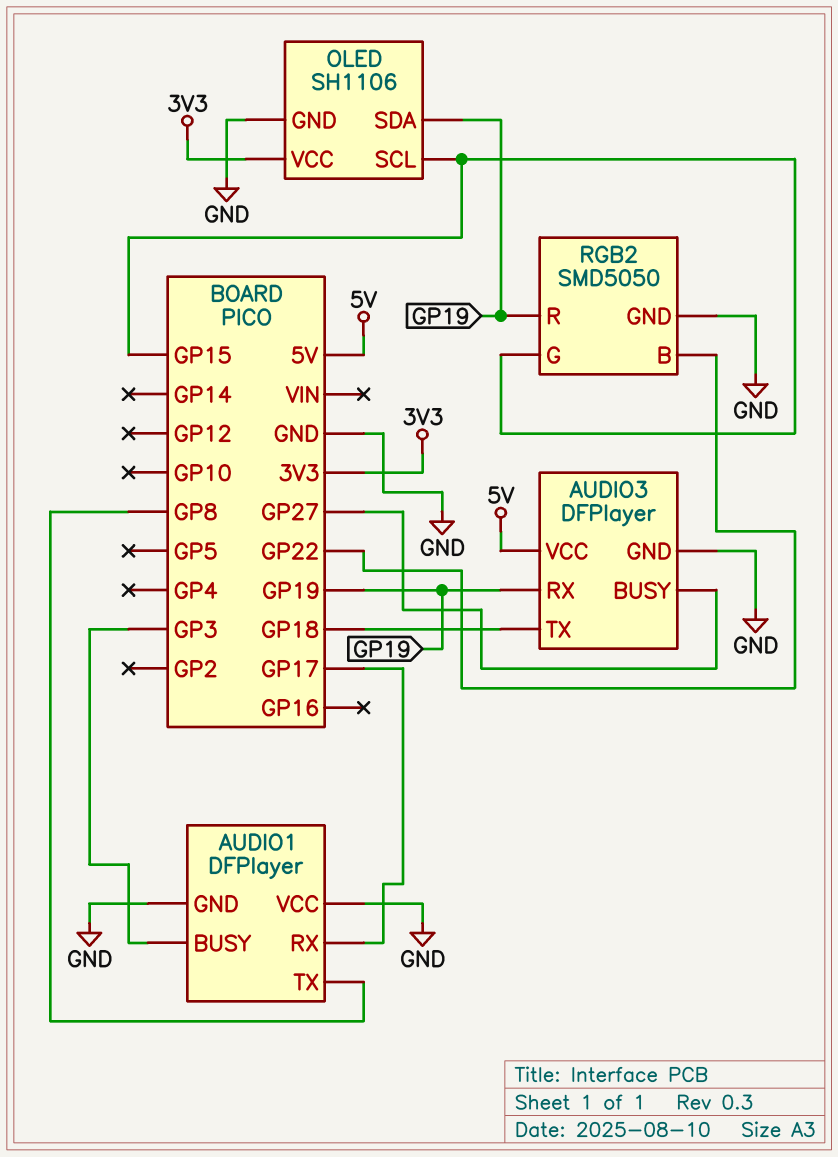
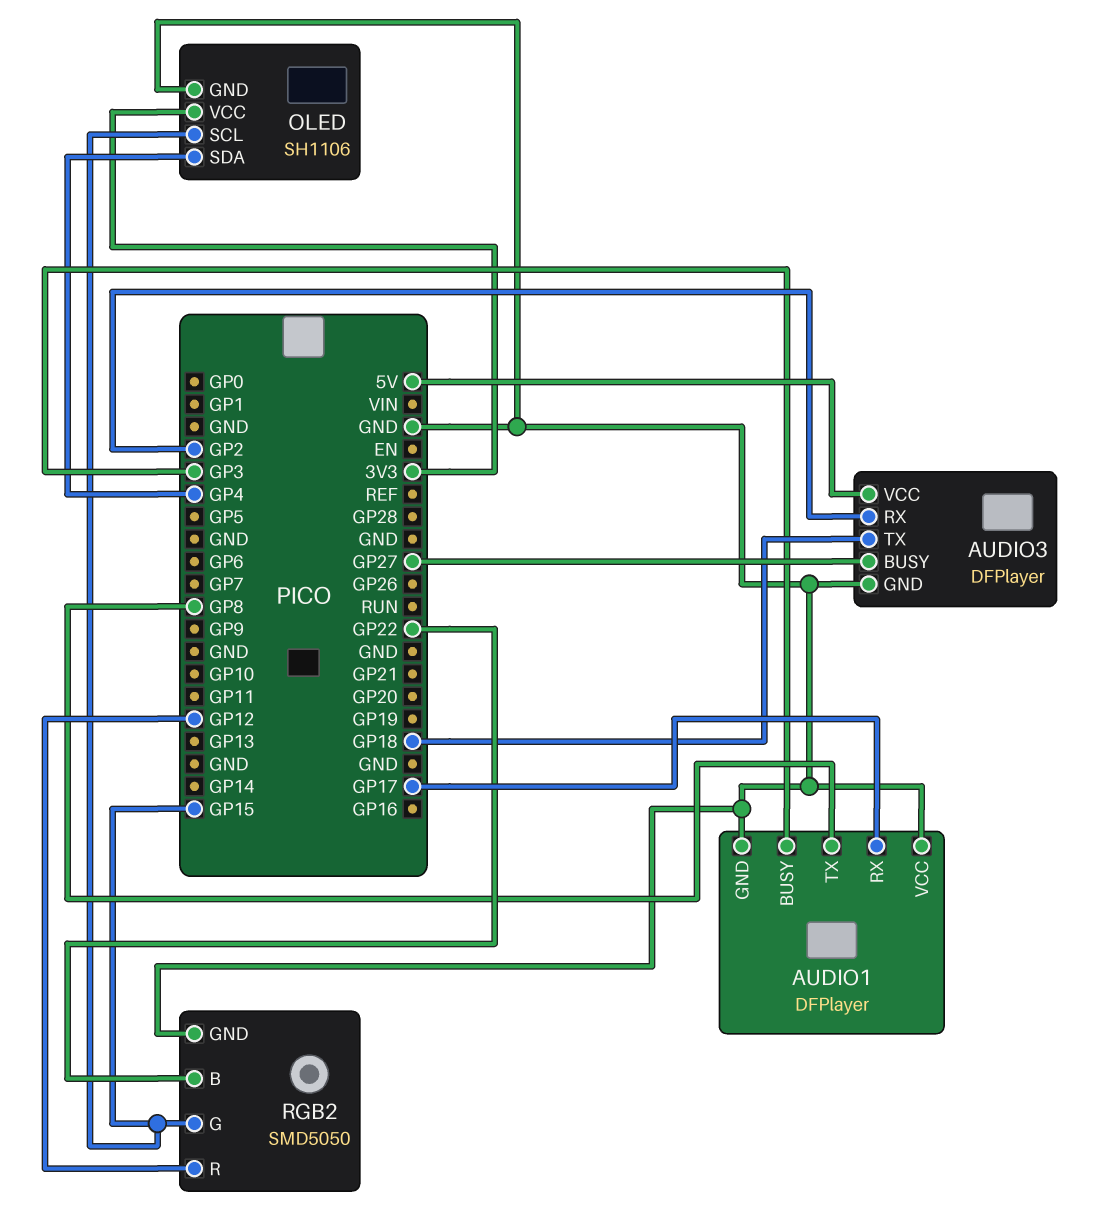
AUDIO3 pin RX: GP19 -> GP2
OLED pin SDA: GP19 -> GP4
RGB2 pin R: GP19 -> GP12

